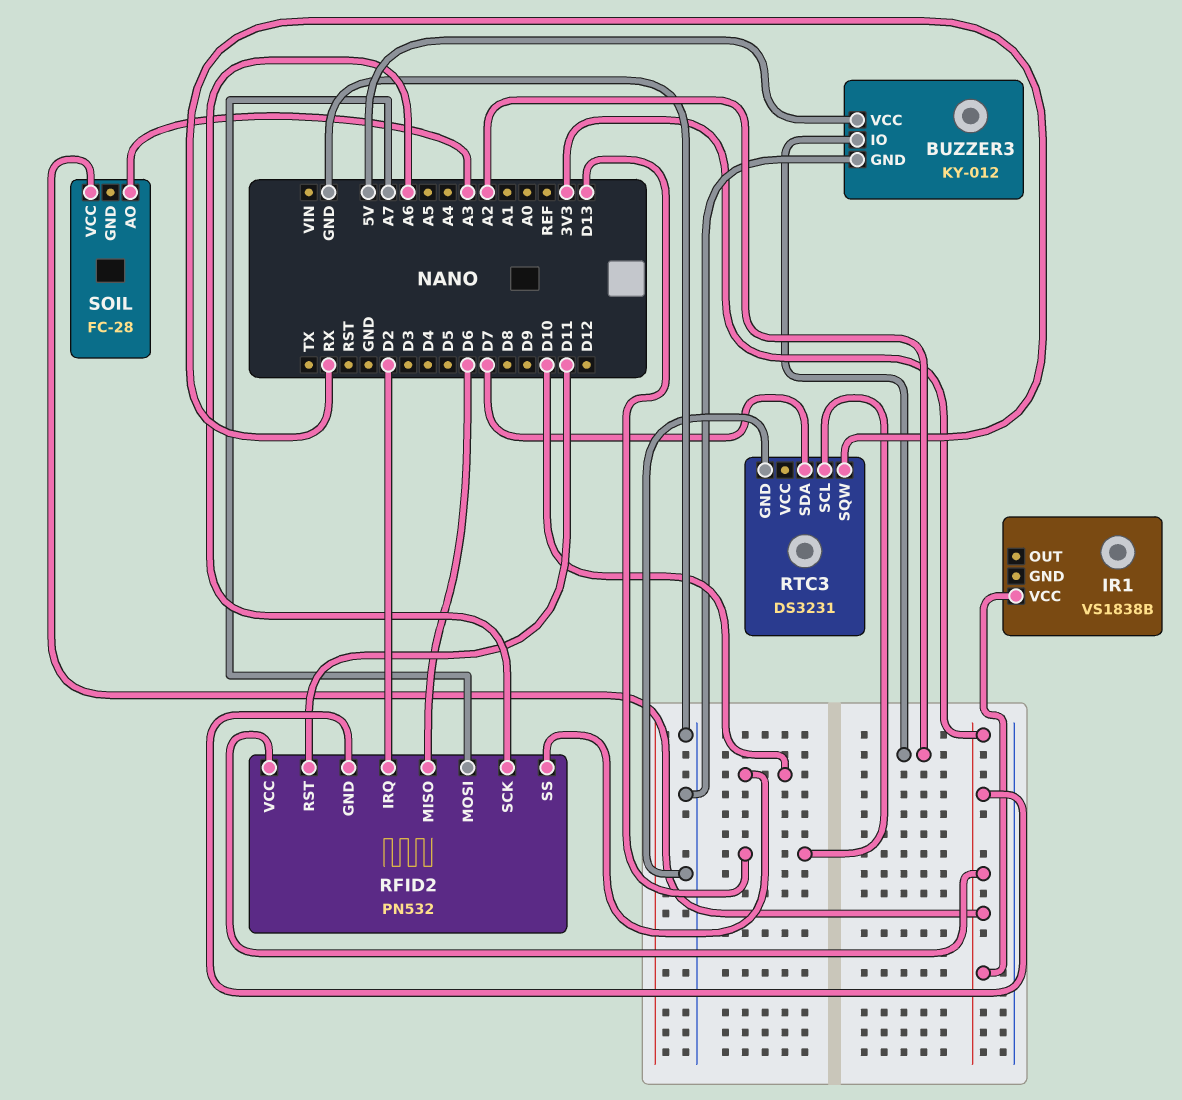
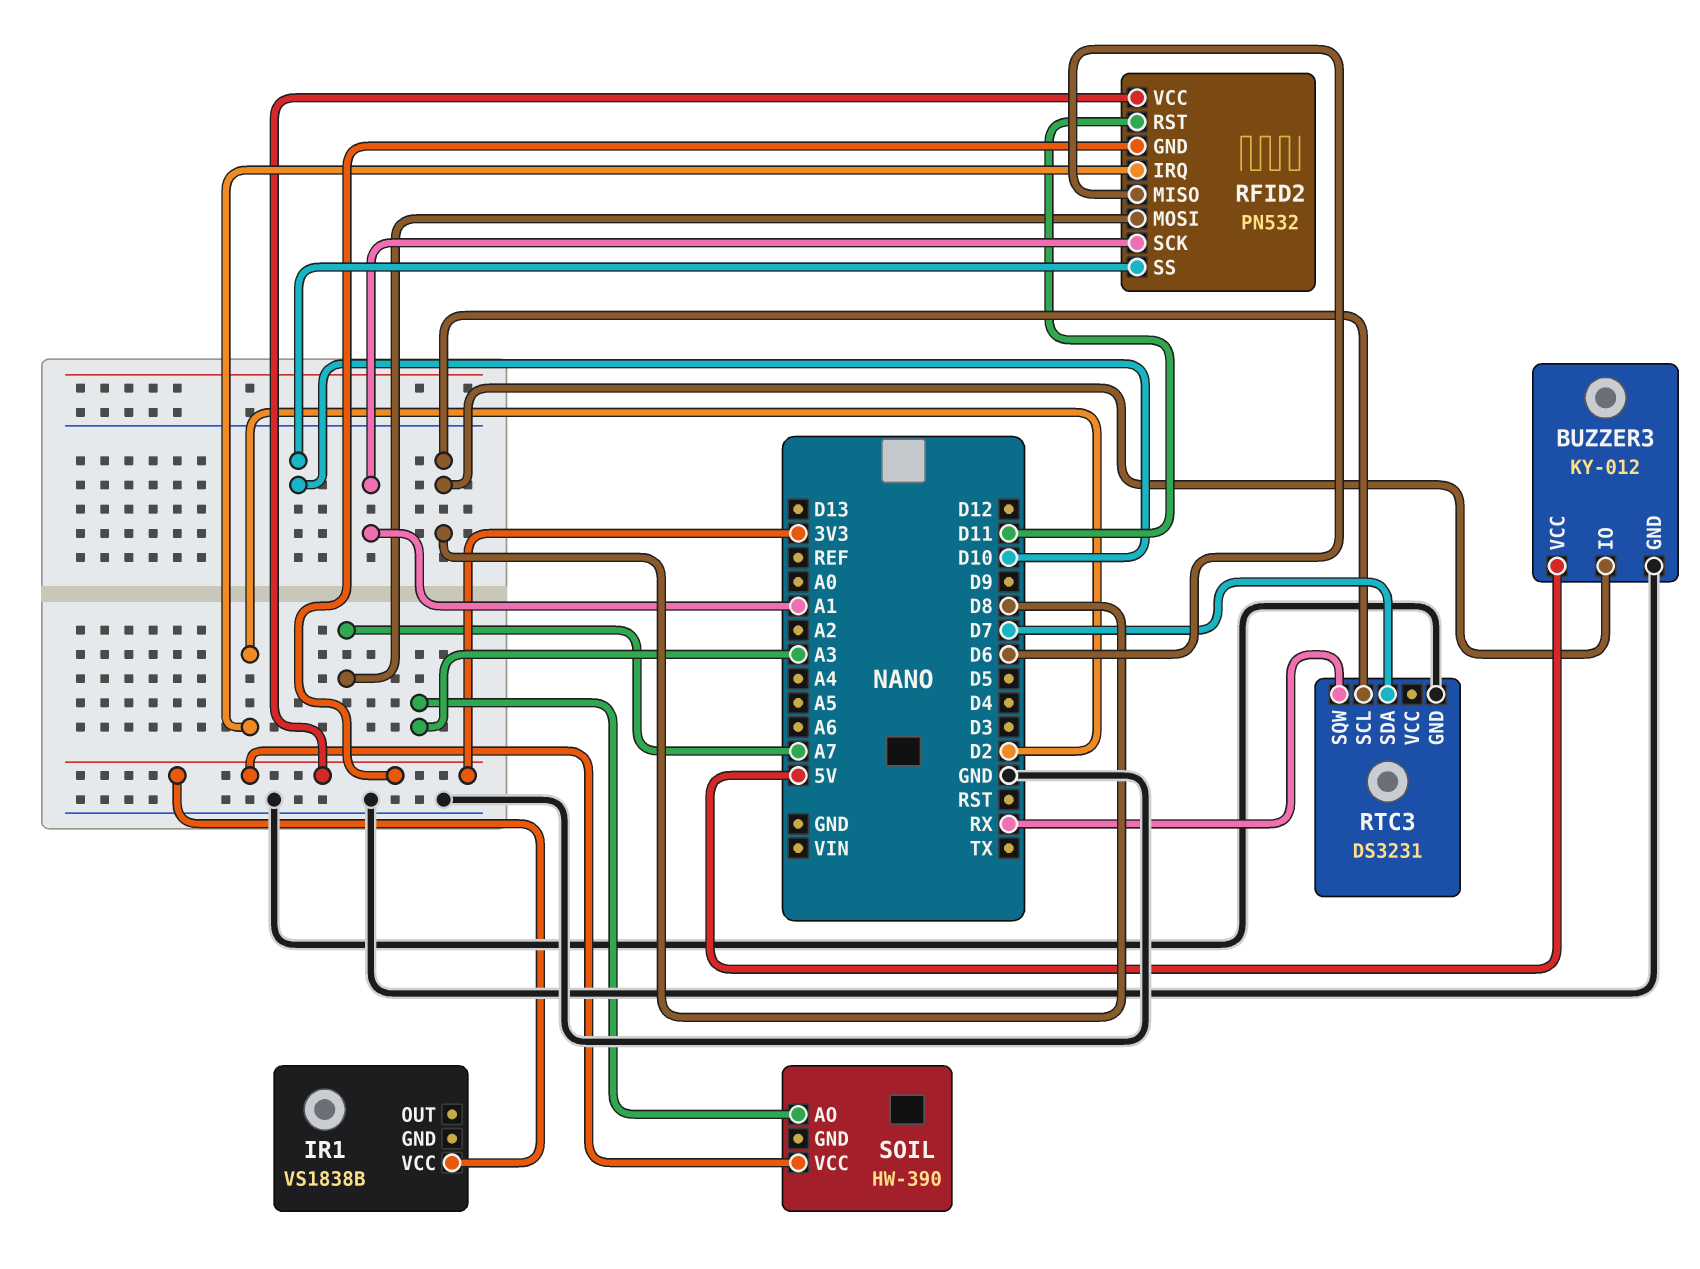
BUZZER3 pin IO: A2 -> D8
RFID2 pin SCK: A6 -> A1
RTC3 pin SCL: D13 -> D8
SOIL: FC-28 -> HW-390

